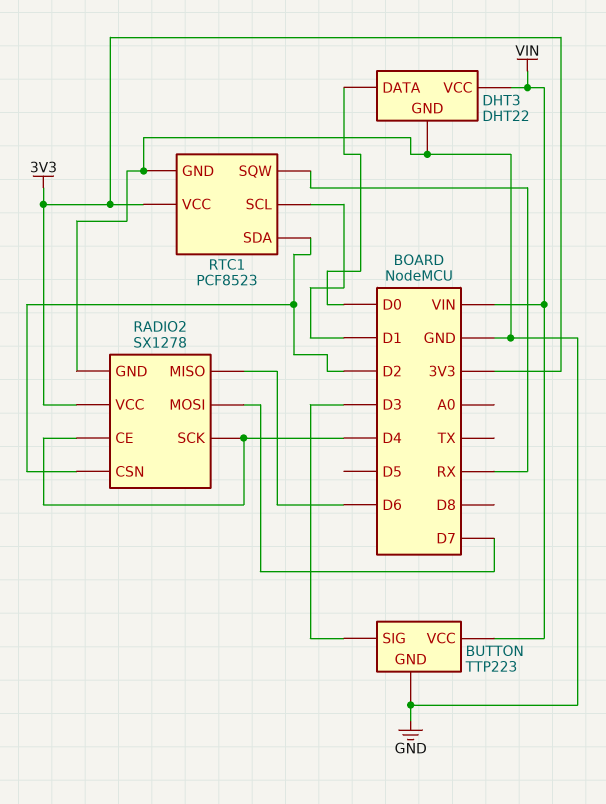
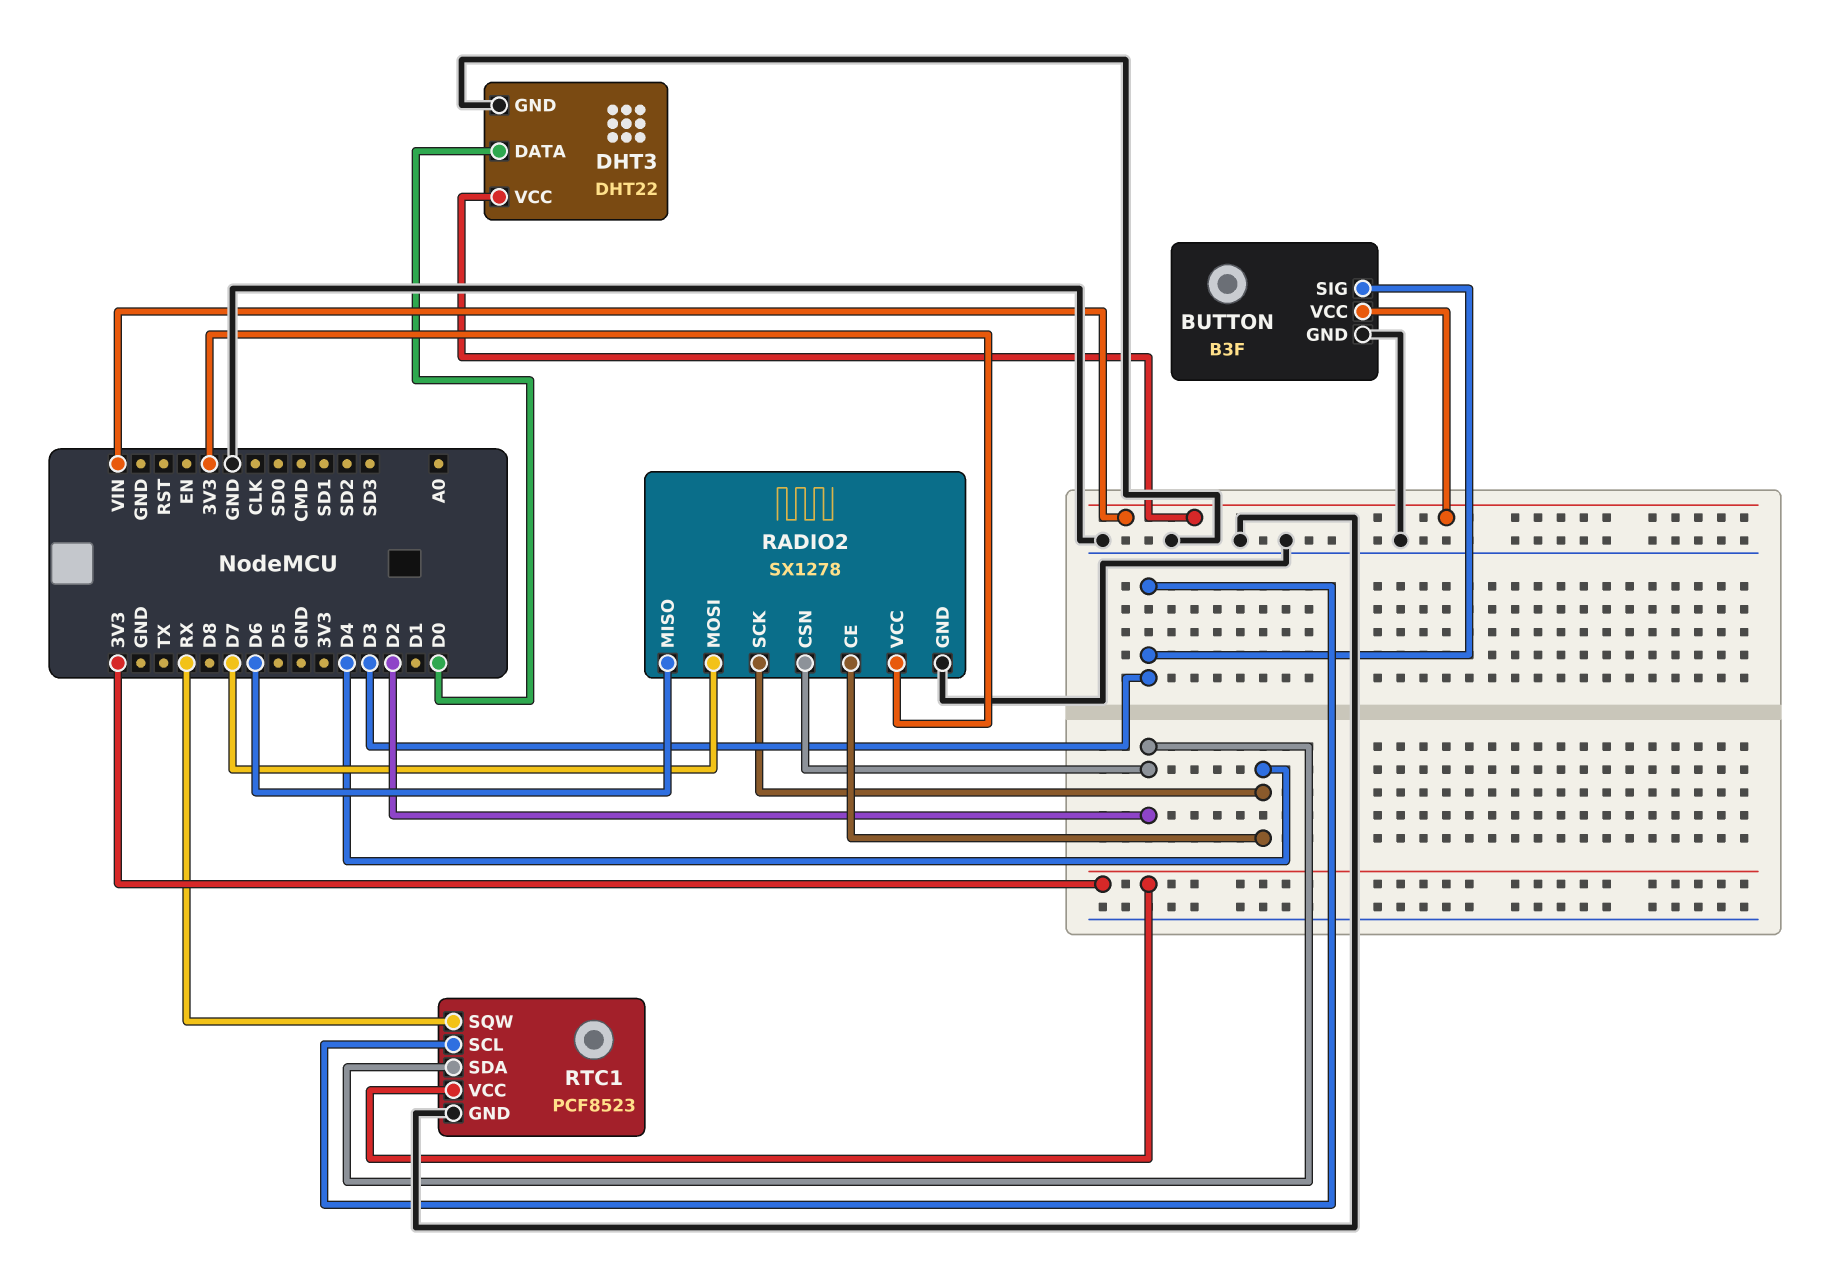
BUTTON: TTP223 -> B3F
RTC1 pin SCL: D1 -> D3

